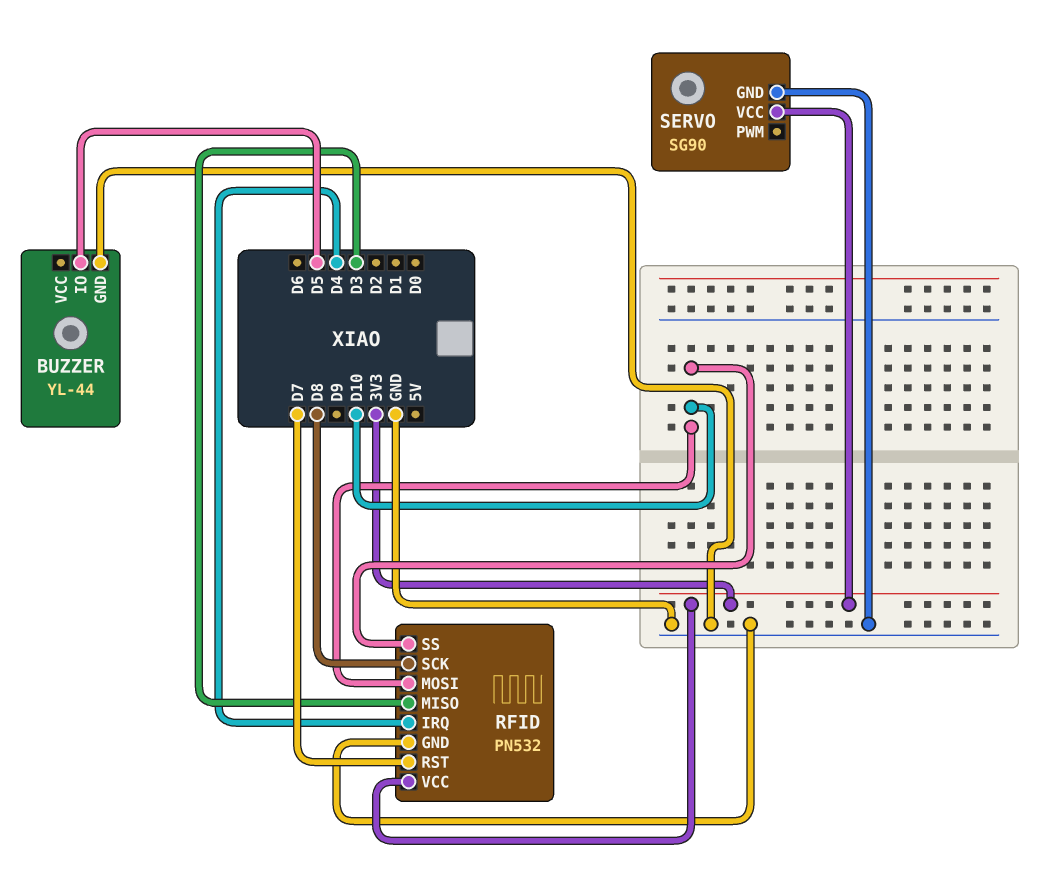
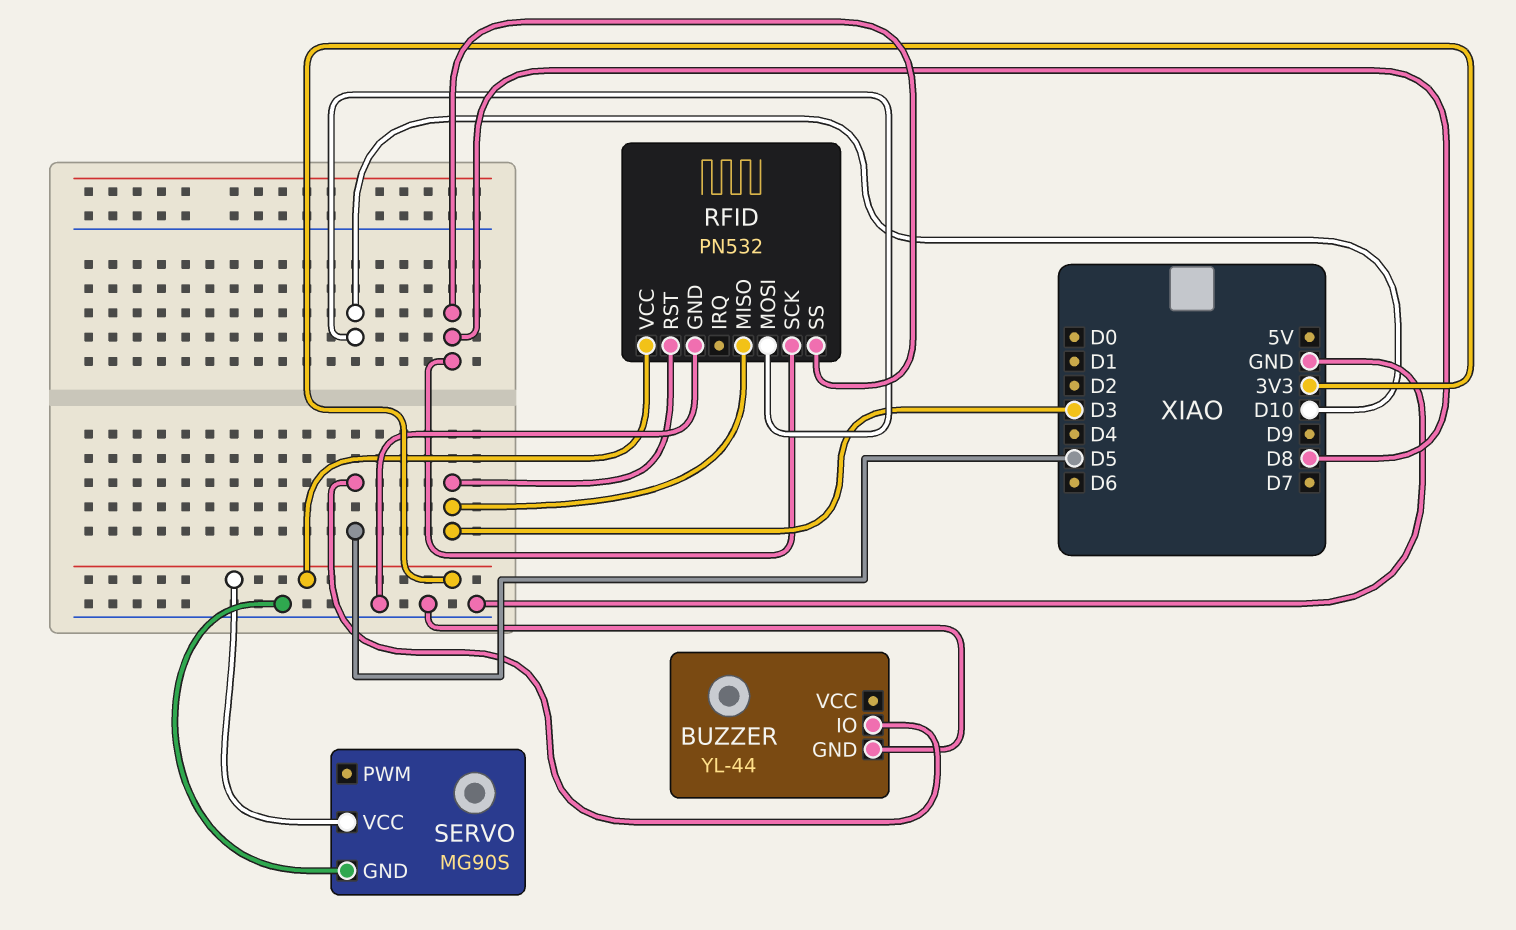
RFID pin IRQ: D4 -> none
RFID pin RST: D7 -> D3
RFID pin SS: D10 -> D8
SERVO: SG90 -> MG90S

